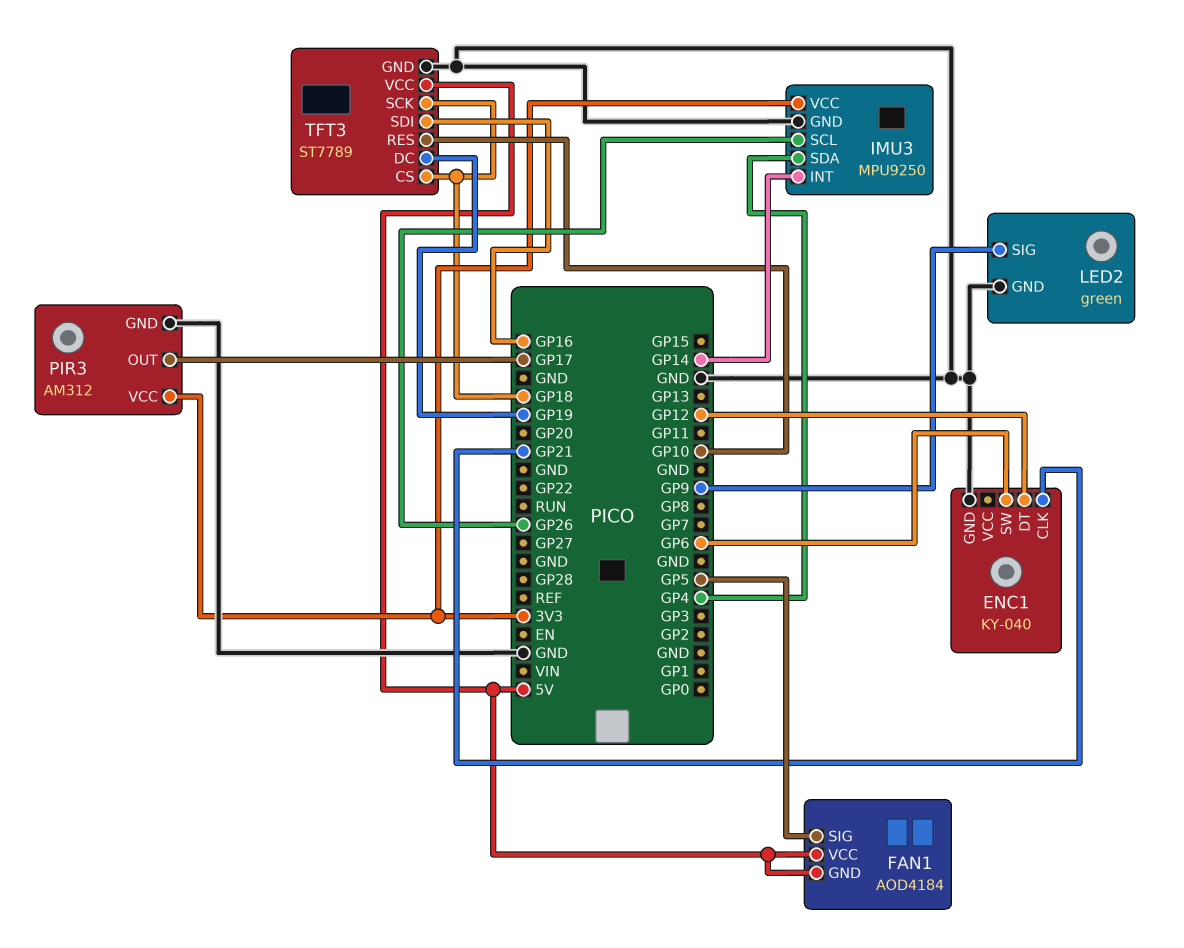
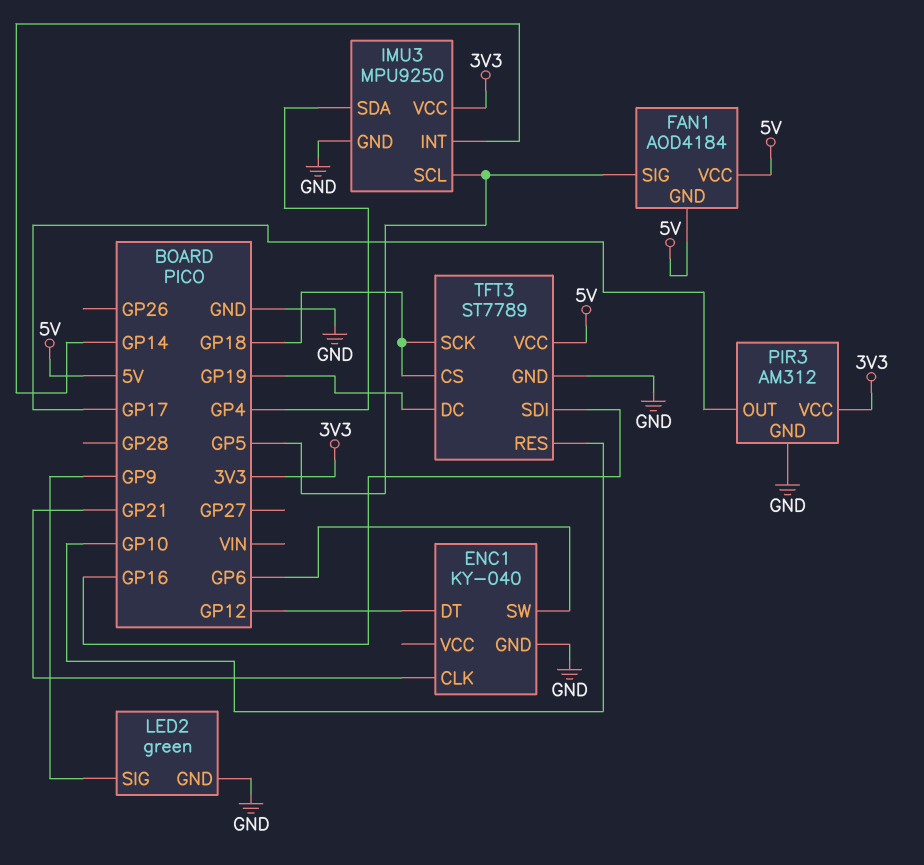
IMU3 pin SCL: GP26 -> GP5

